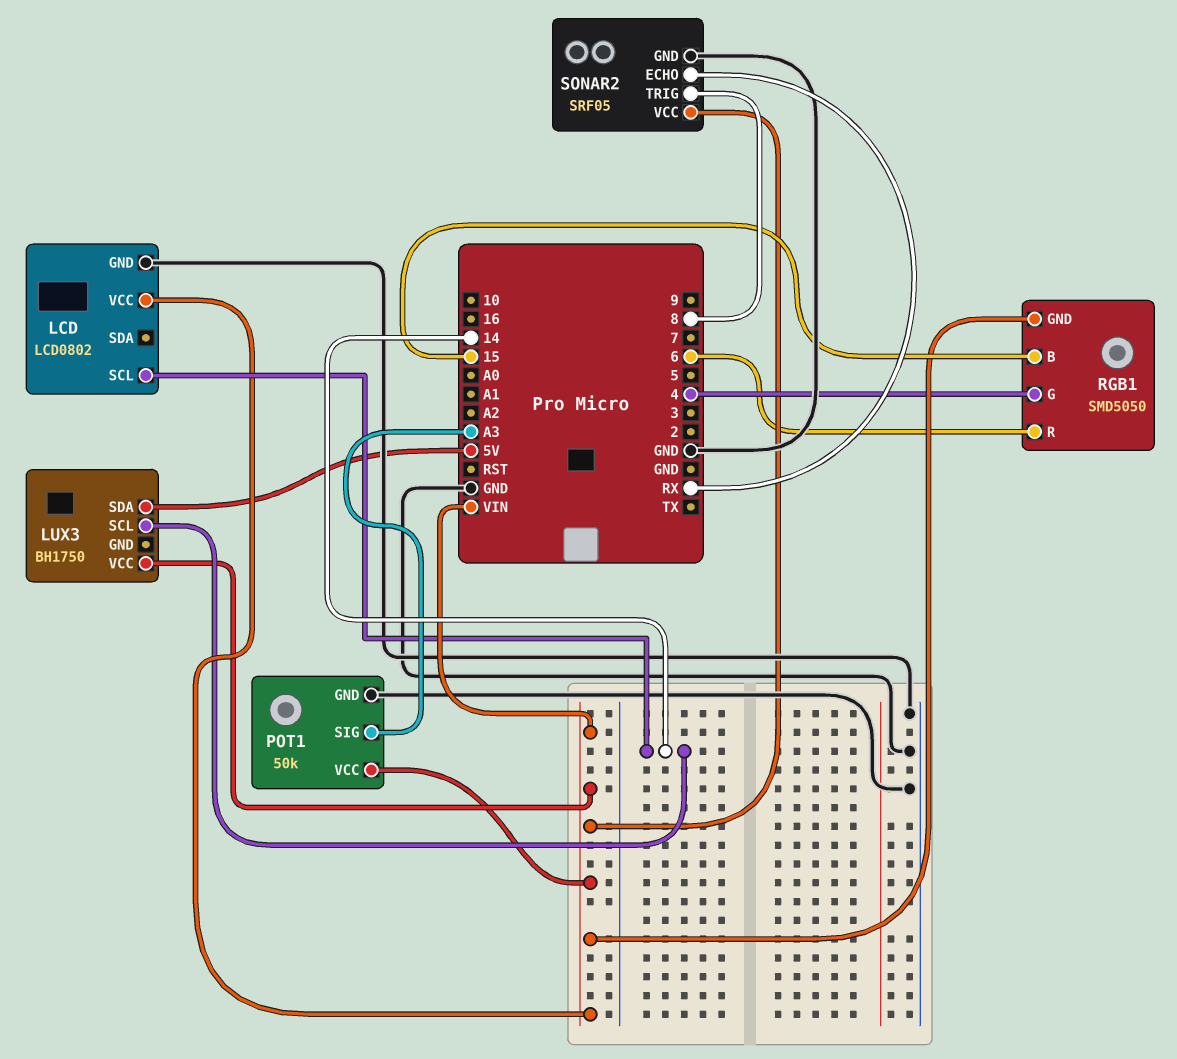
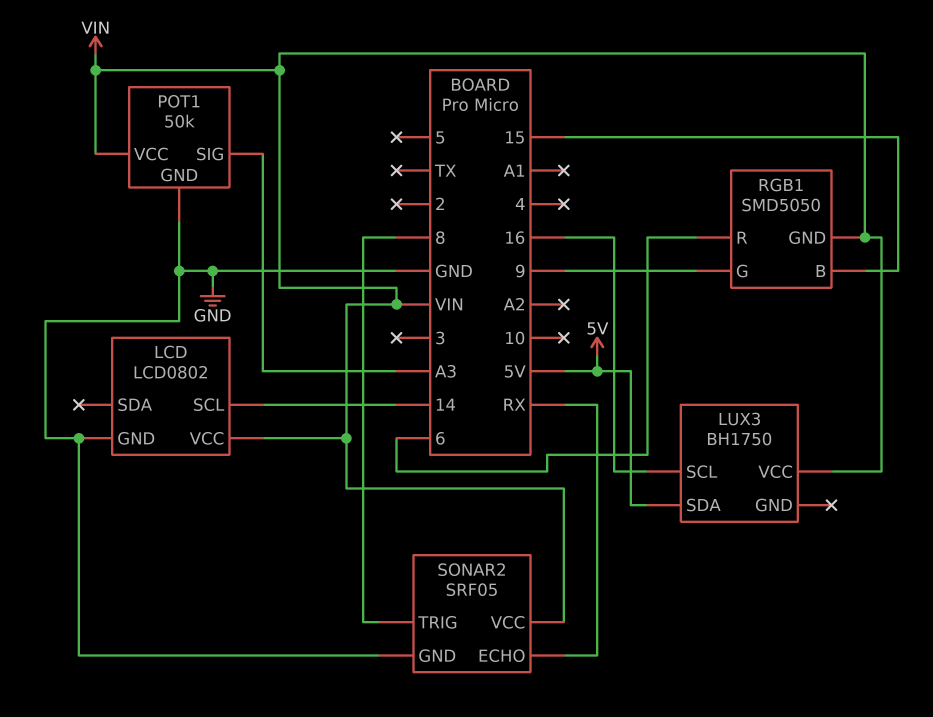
LUX3 pin SCL: 14 -> 16
RGB1 pin G: 4 -> 9

